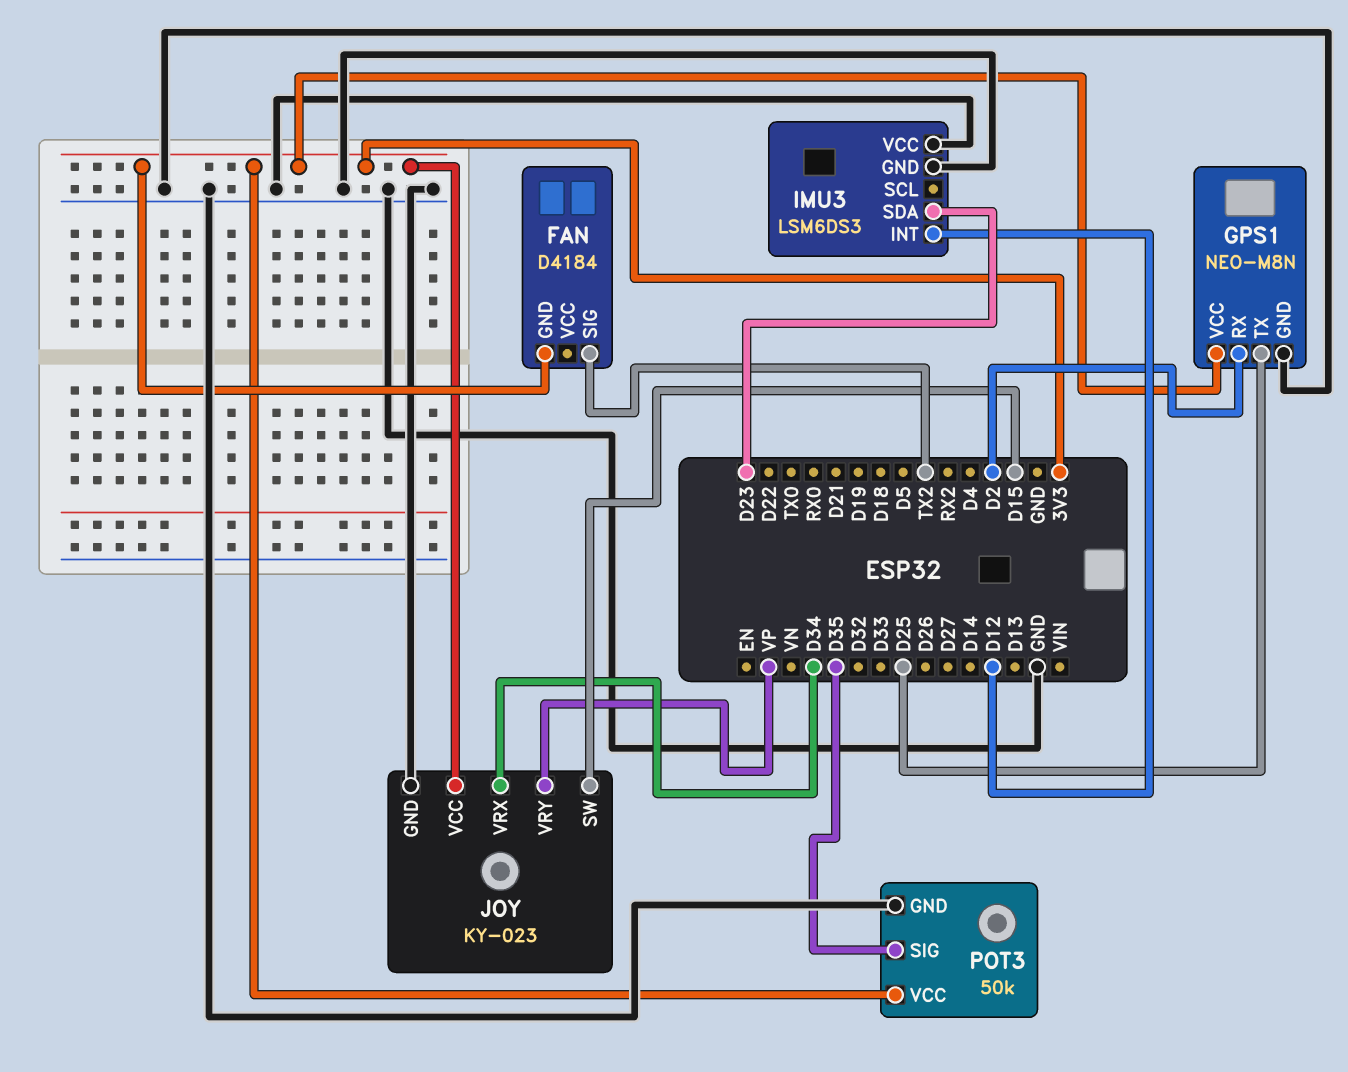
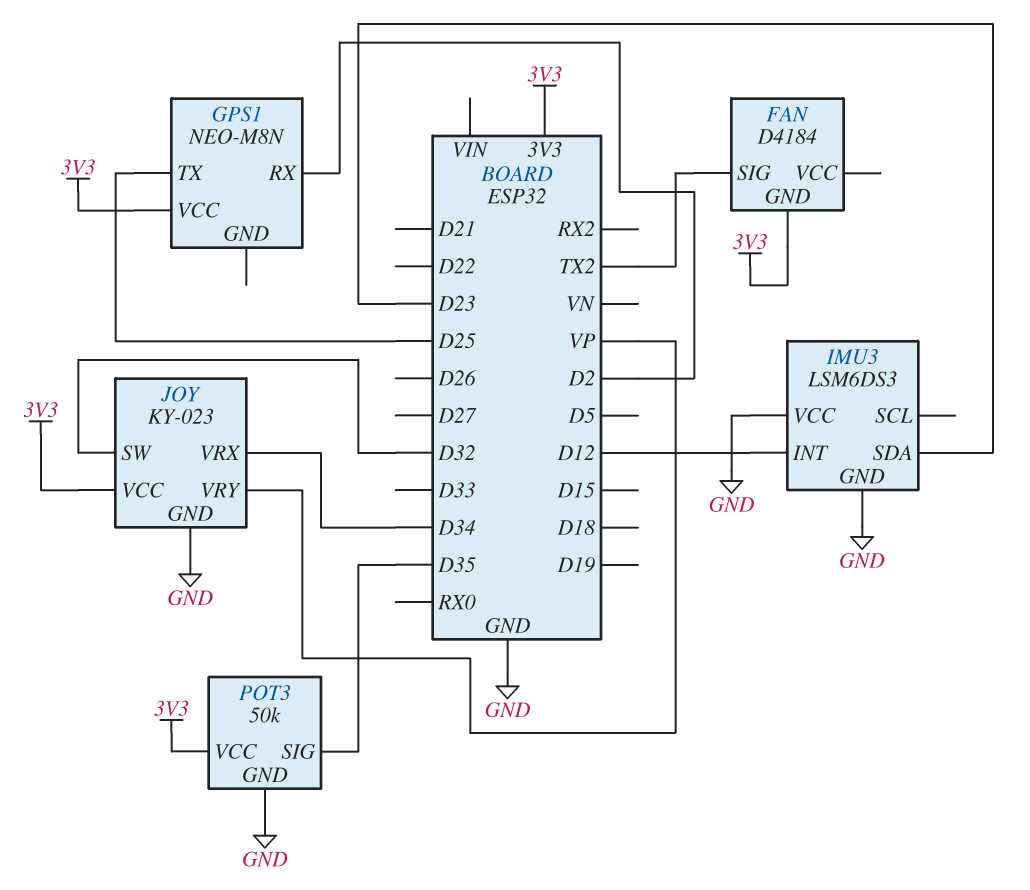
GPS1 pin GND: GND -> none
JOY pin SW: D15 -> D32

